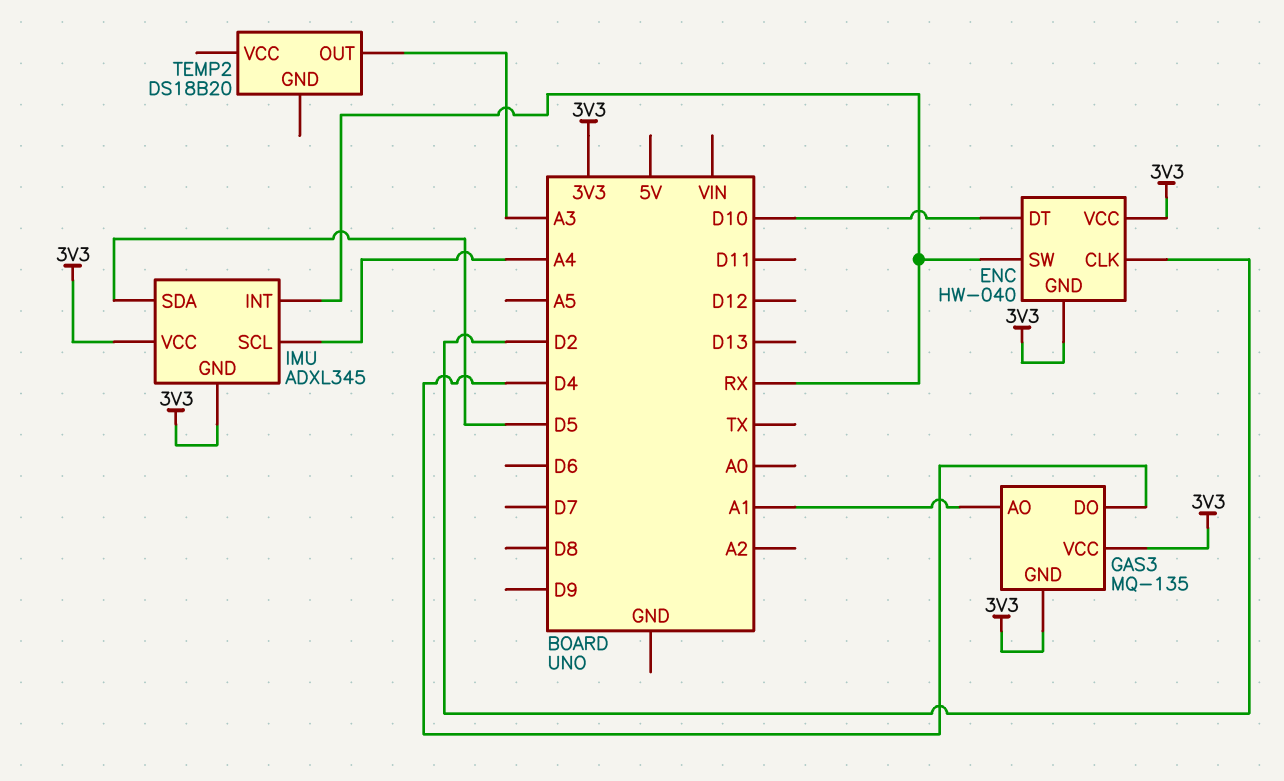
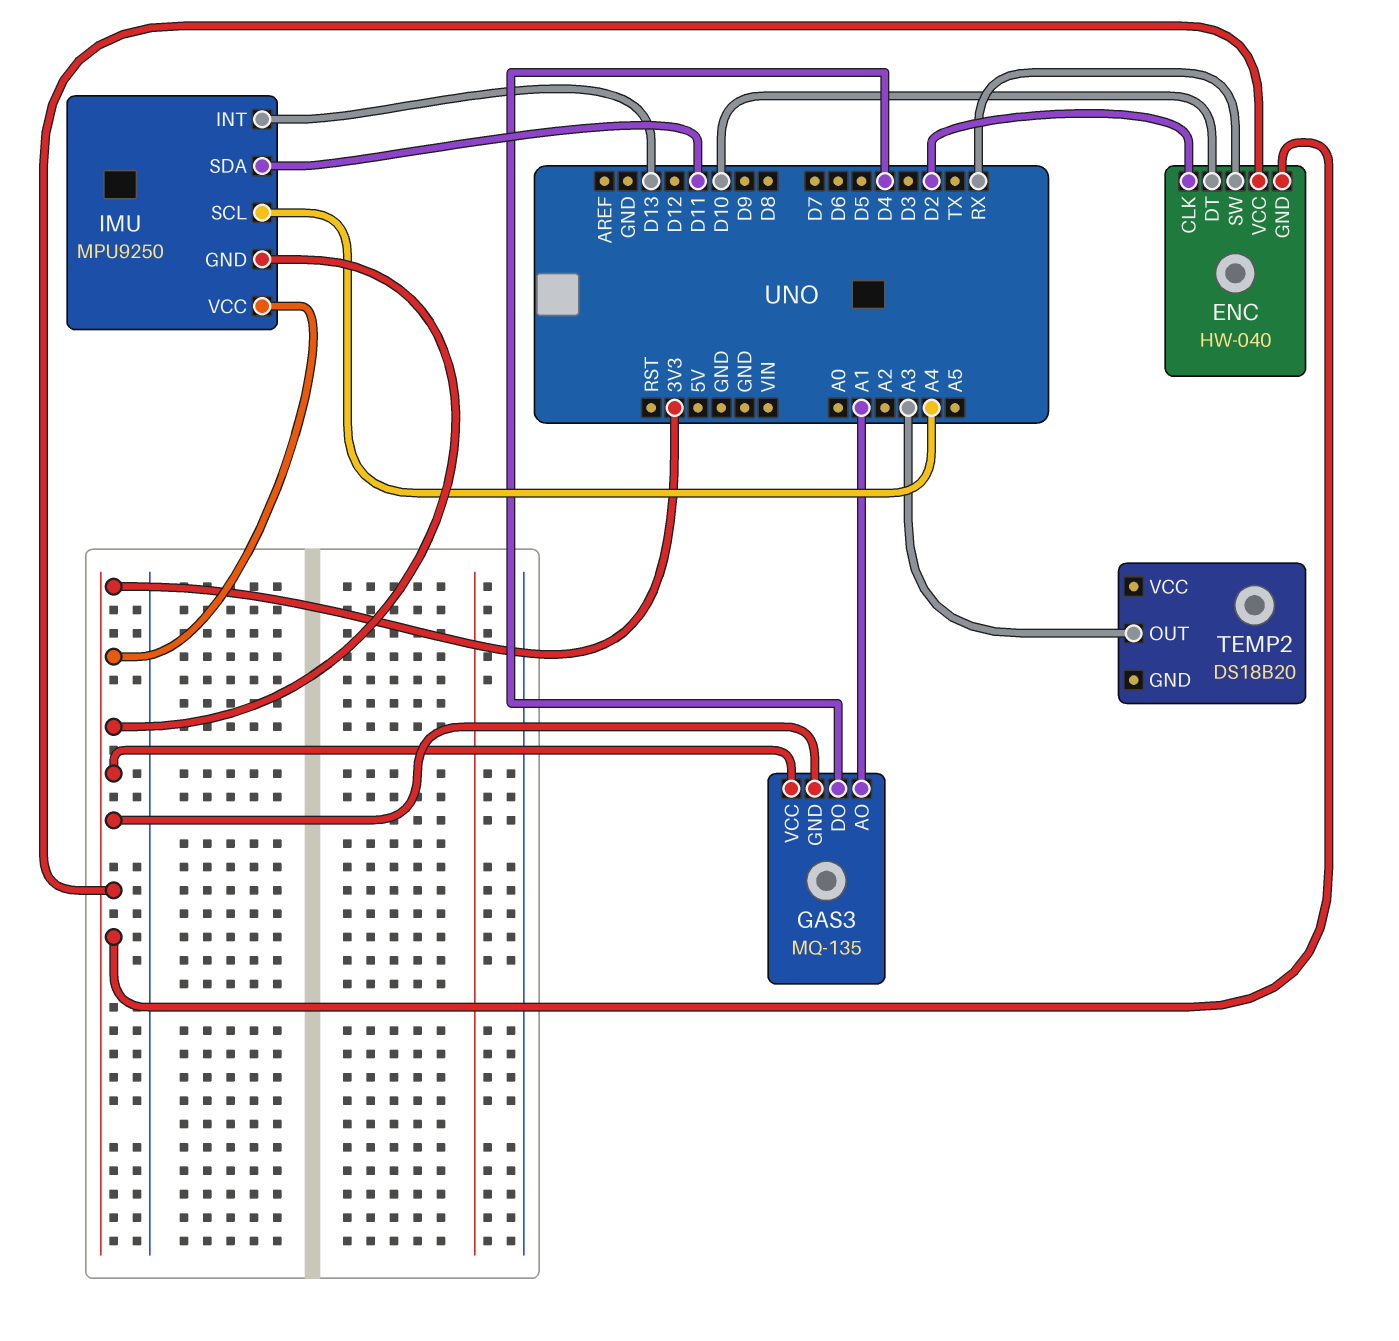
IMU: ADXL345 -> MPU9250
IMU pin INT: RX -> D13
IMU pin SDA: D5 -> D11

